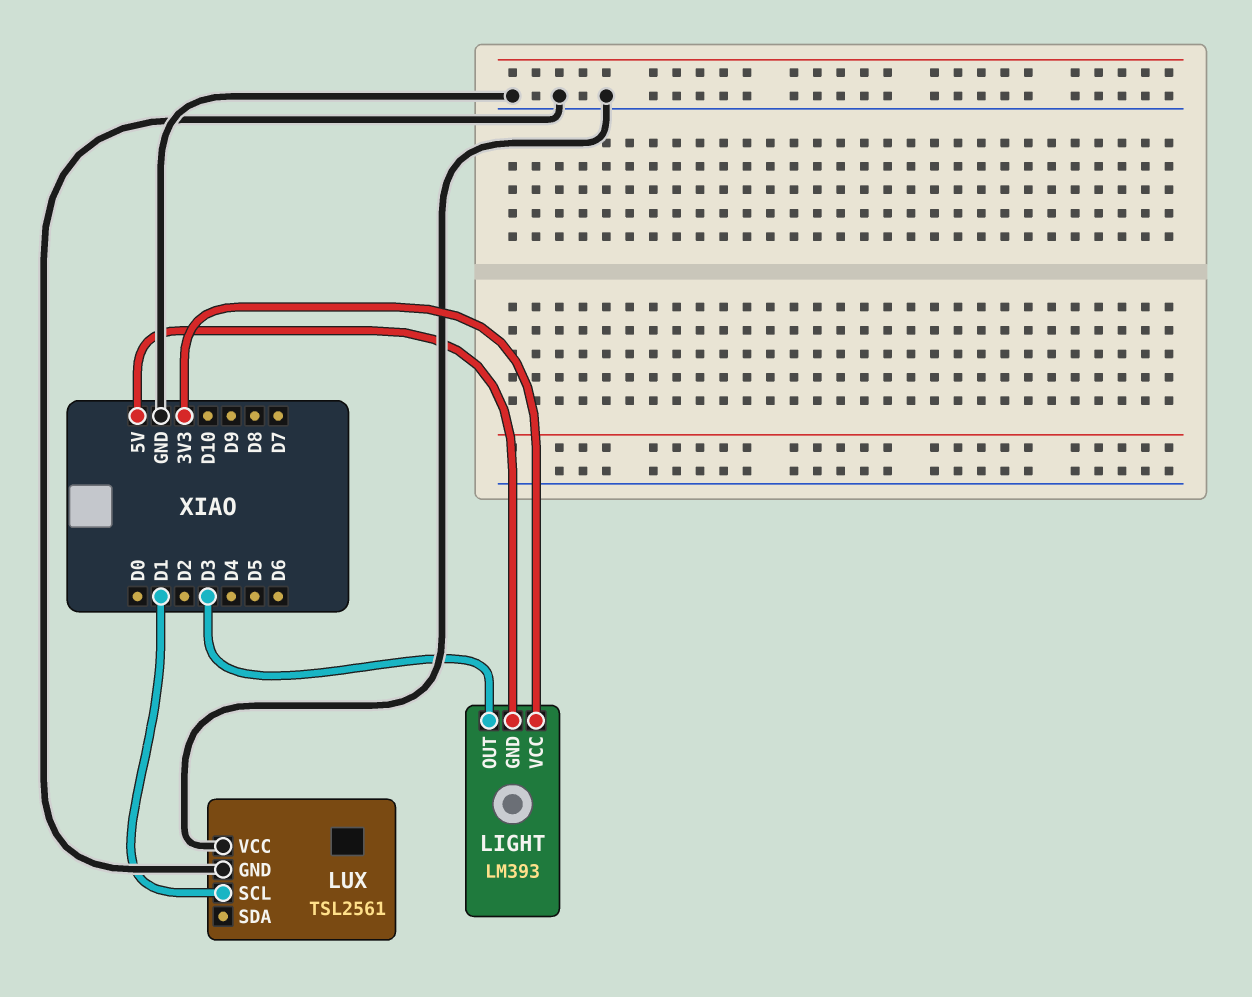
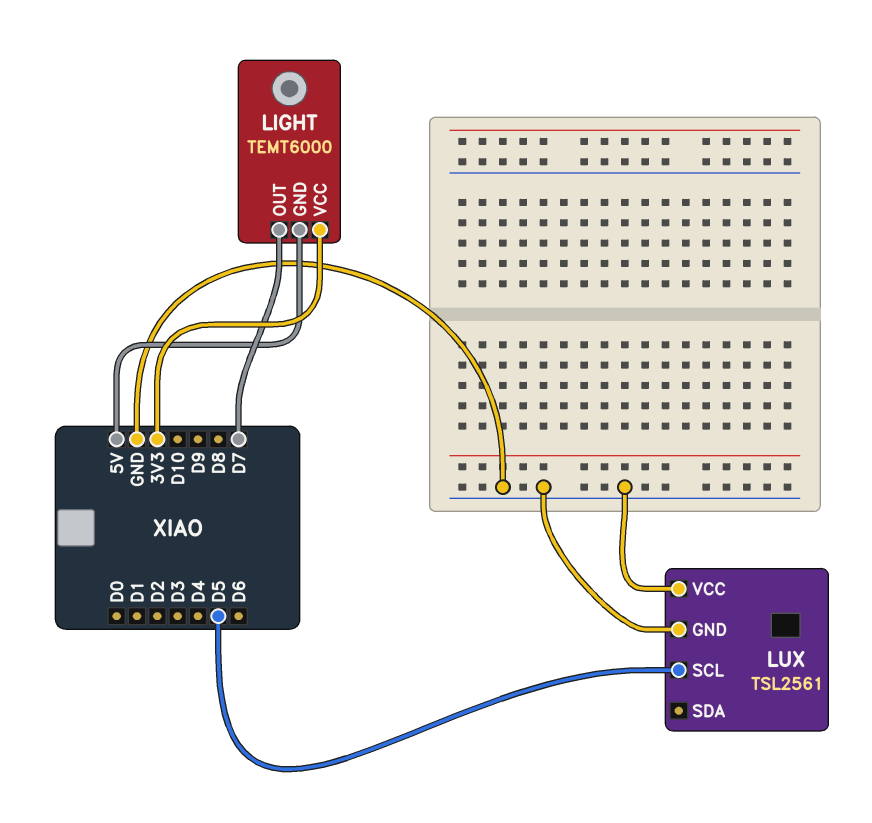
LIGHT: LM393 -> TEMT6000
LIGHT pin OUT: D3 -> D7
LUX pin SCL: D1 -> D5

